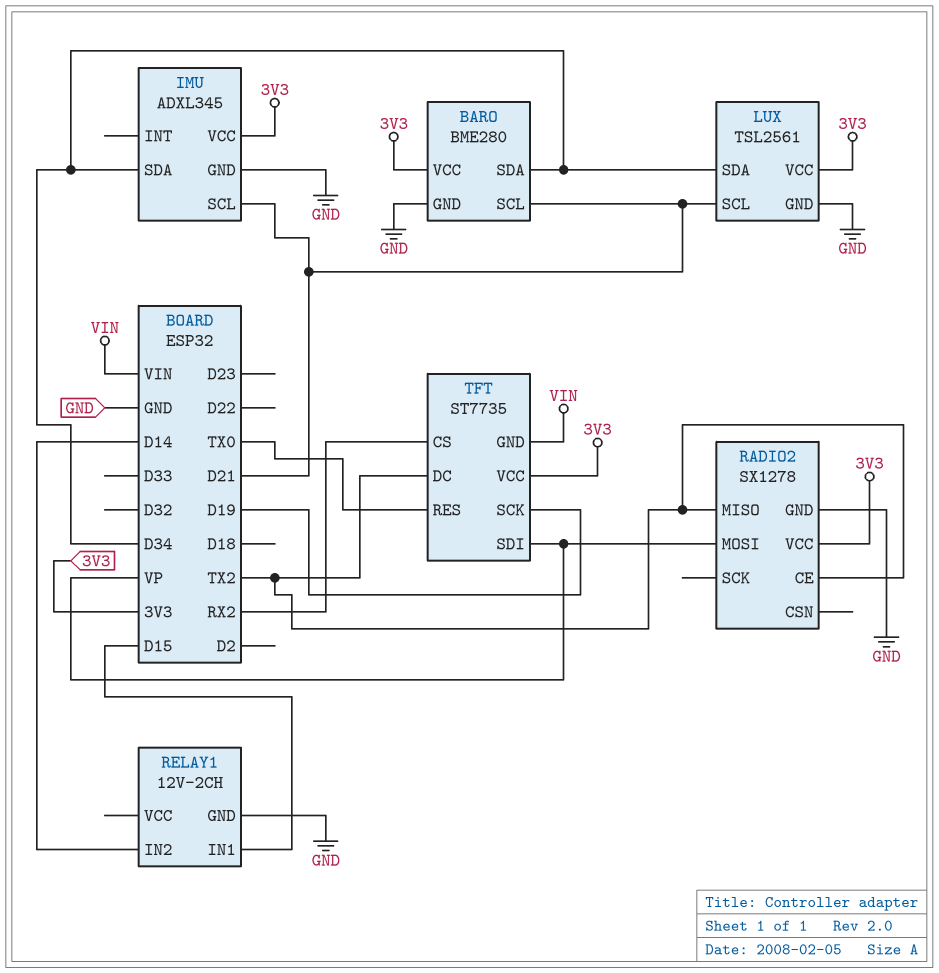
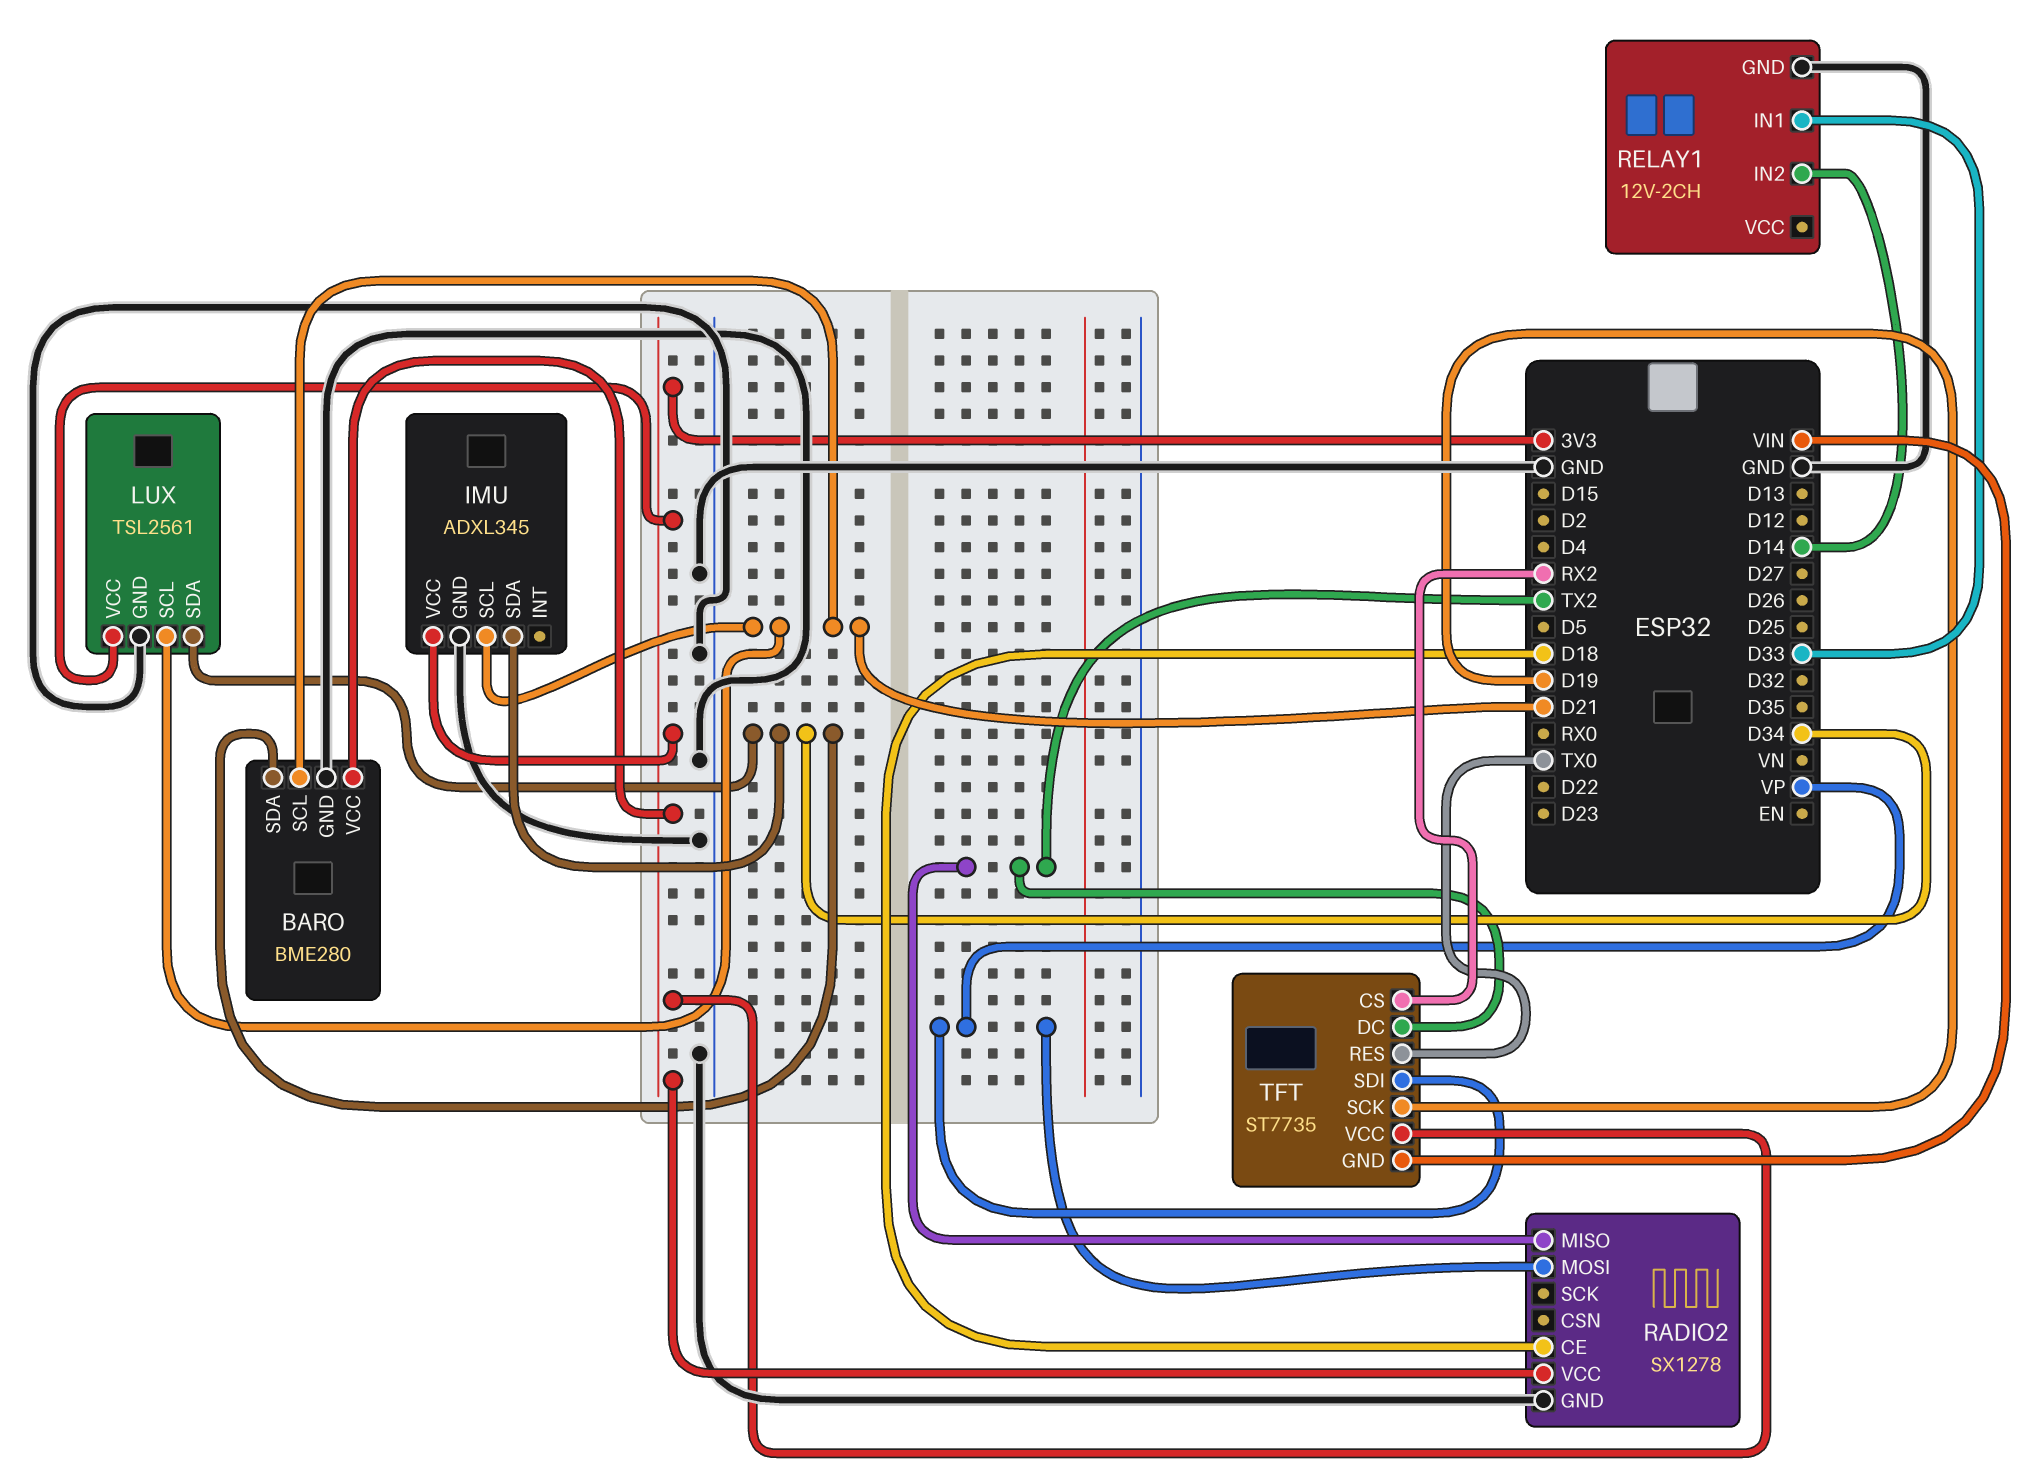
RADIO2 pin CE: TX2 -> D18
RELAY1 pin IN1: D15 -> D33

